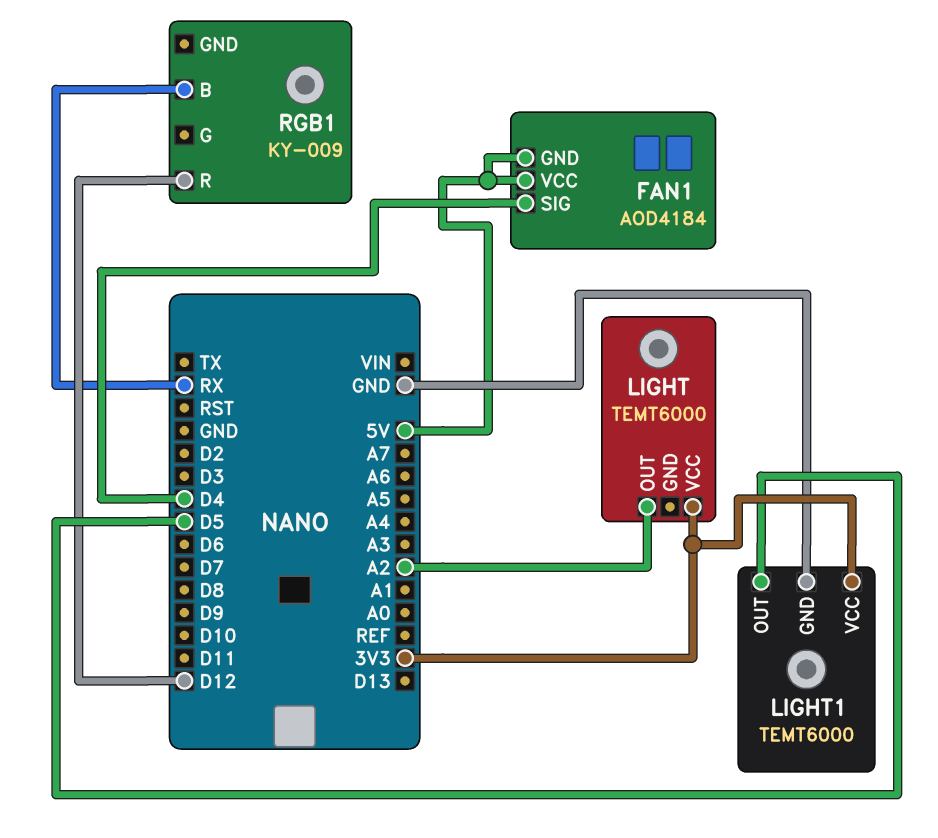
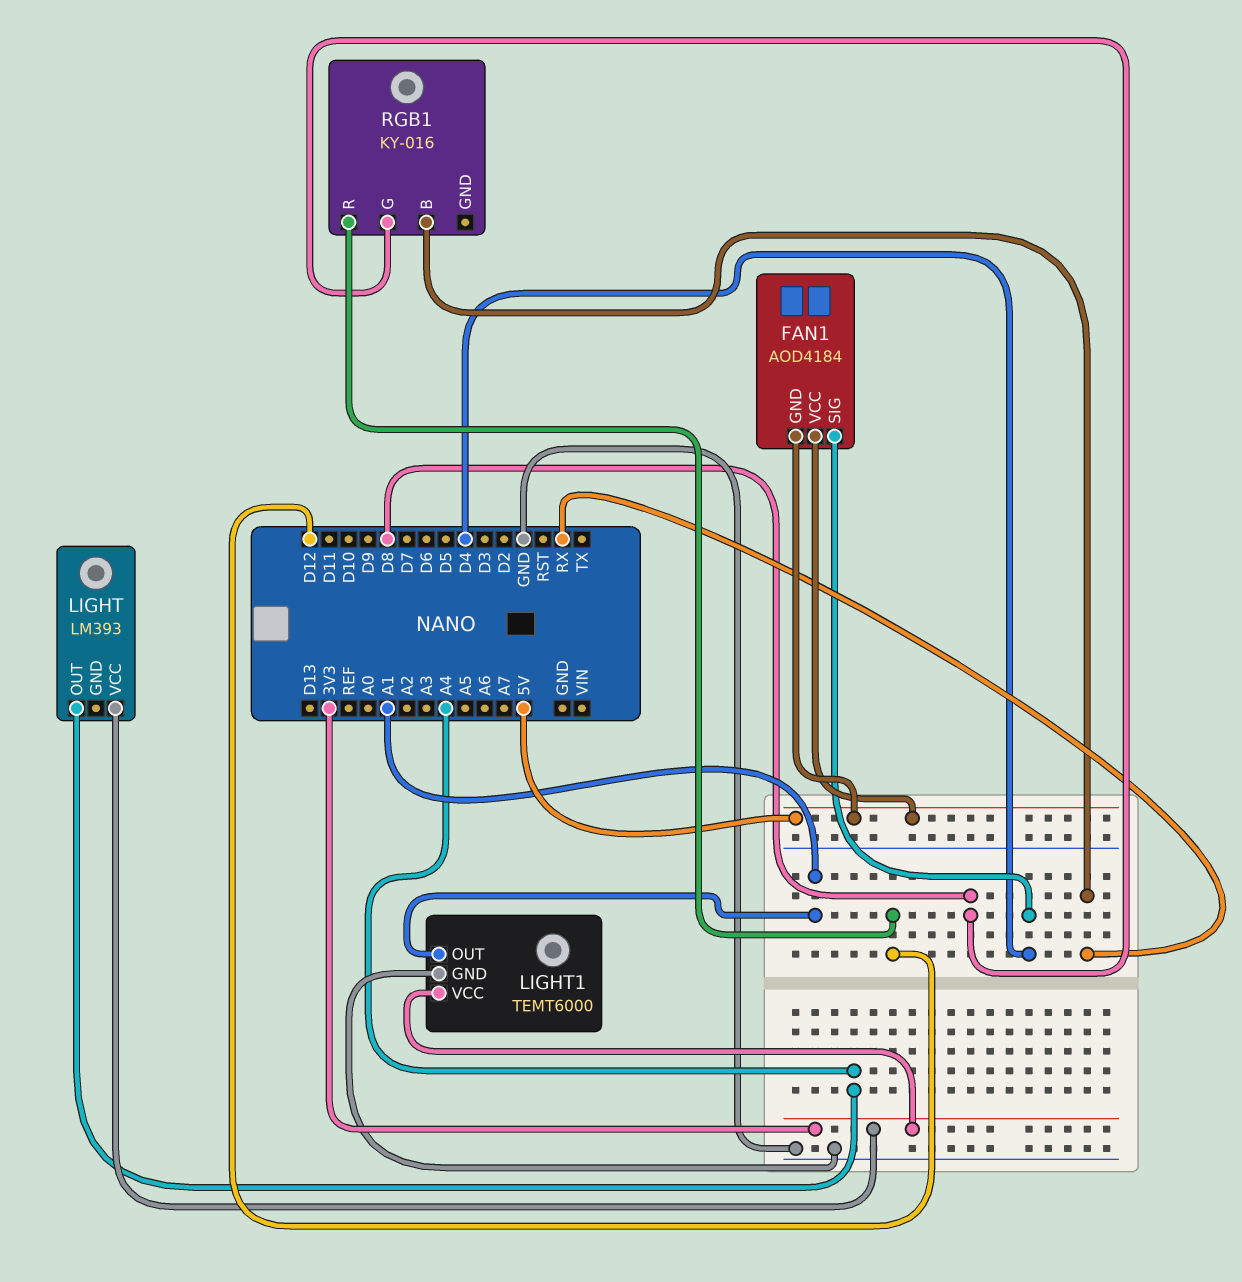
LIGHT: TEMT6000 -> LM393
LIGHT pin OUT: A2 -> A4
LIGHT1 pin OUT: D5 -> A1
RGB1: KY-009 -> KY-016
RGB1 pin G: none -> D8

